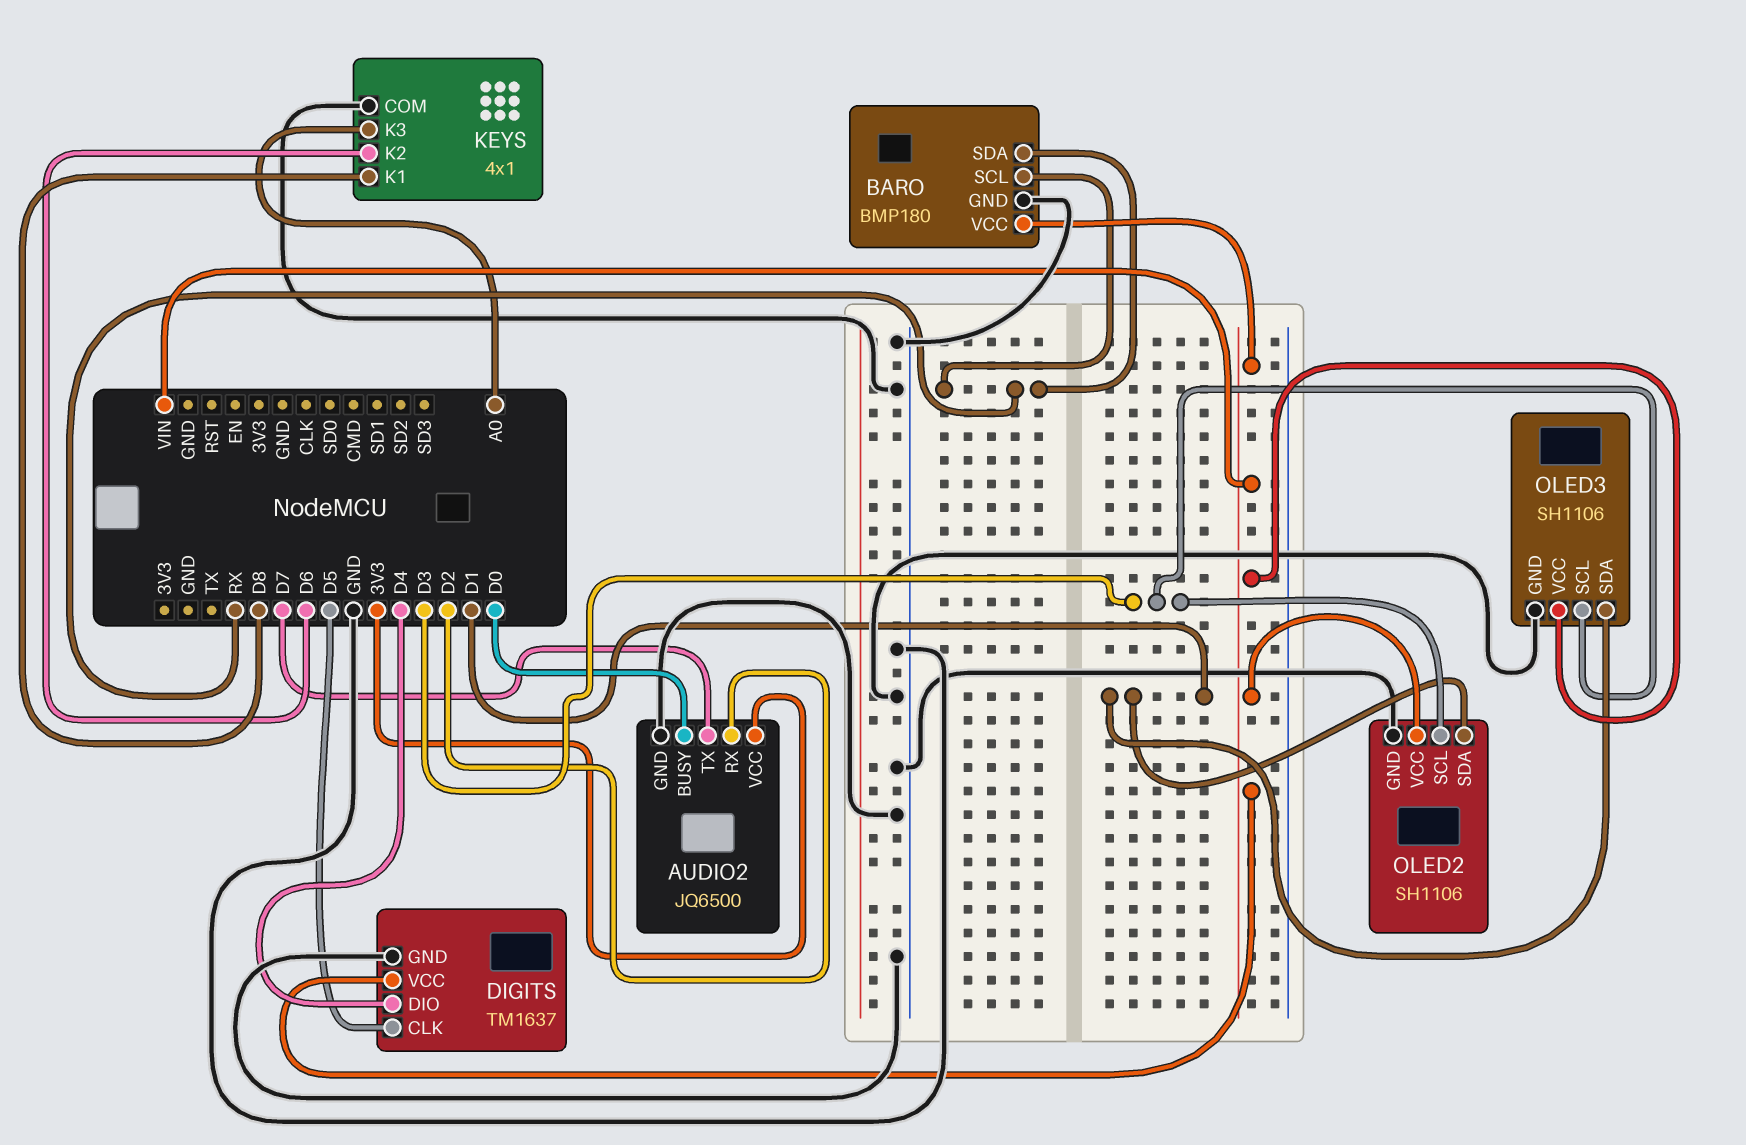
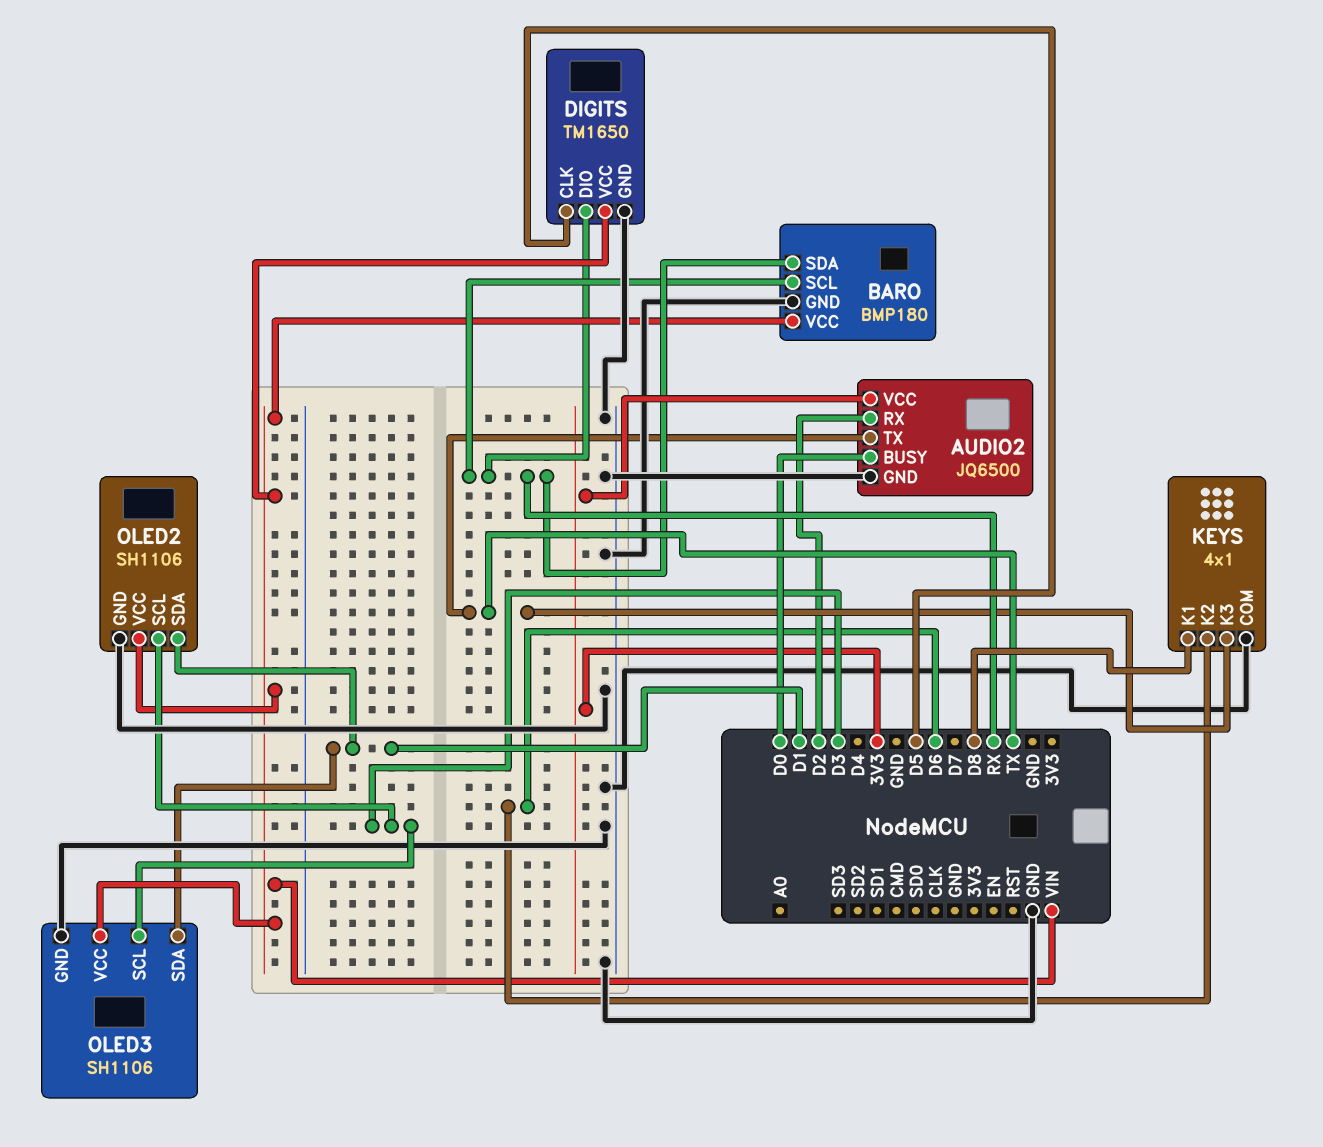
AUDIO2 pin TX: D7 -> TX
DIGITS: TM1637 -> TM1650
DIGITS pin DIO: D4 -> RX
KEYS pin K3: A0 -> TX

